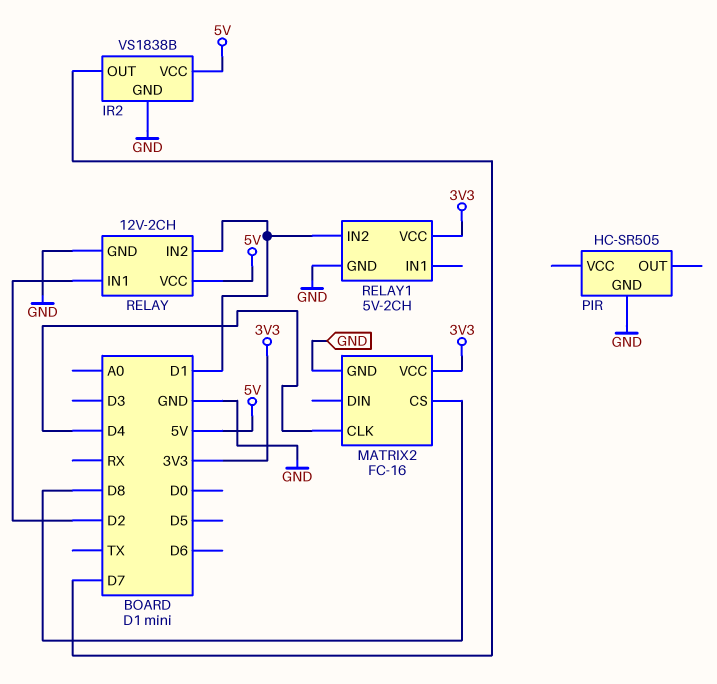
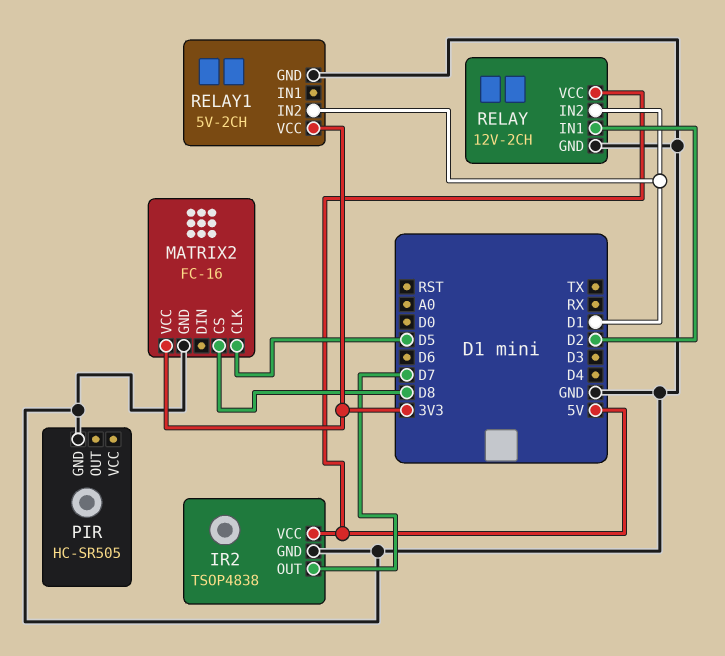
IR2: VS1838B -> TSOP4838
MATRIX2 pin CLK: D4 -> D5

